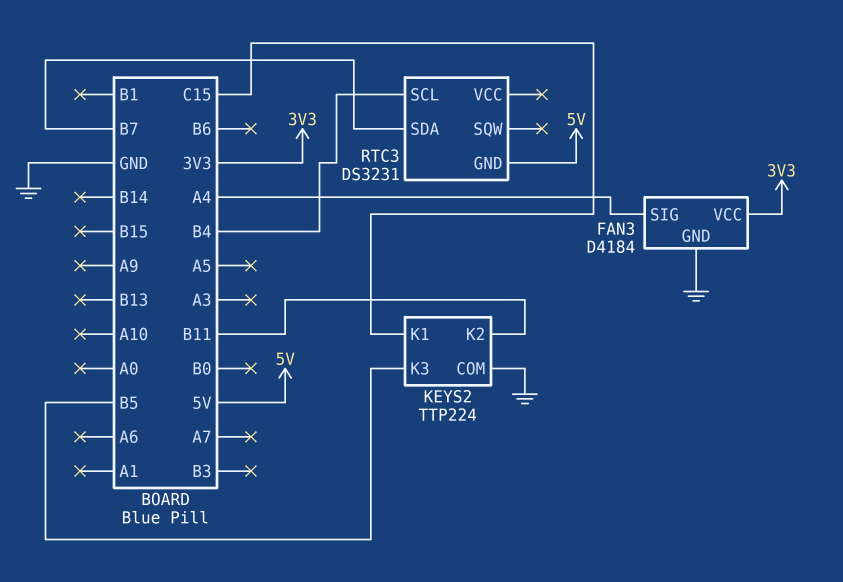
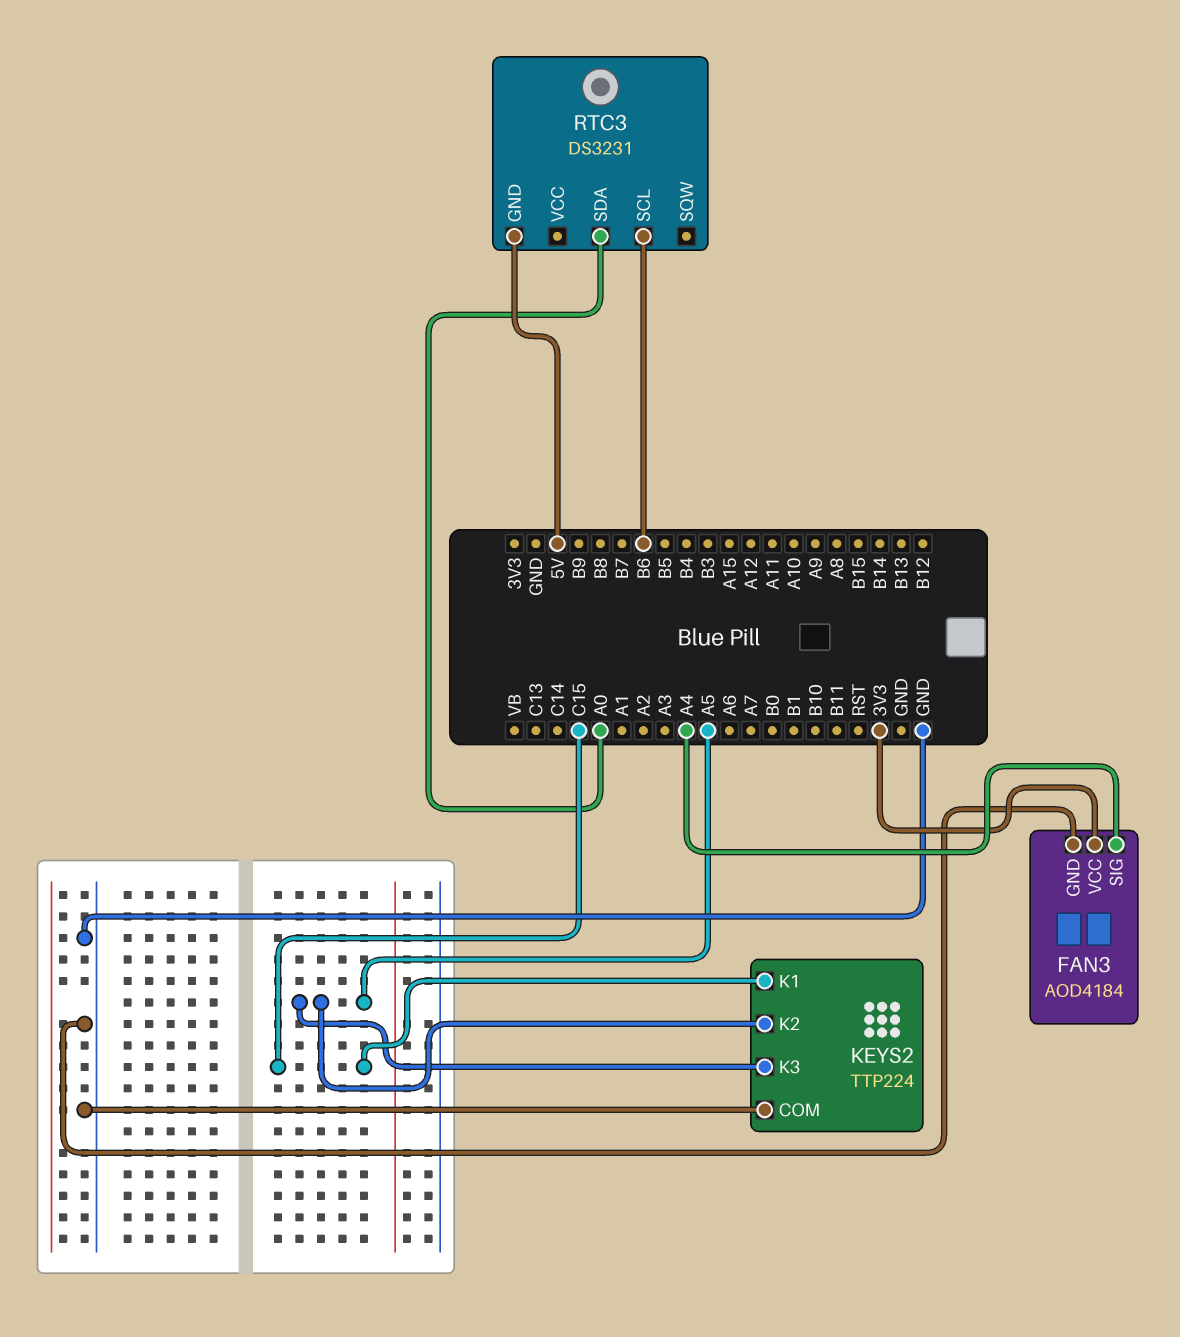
FAN3: D4184 -> AOD4184
KEYS2 pin K2: B11 -> A5
KEYS2 pin K3: B5 -> A5
RTC3 pin SCL: B4 -> B6
RTC3 pin SDA: B7 -> A0

